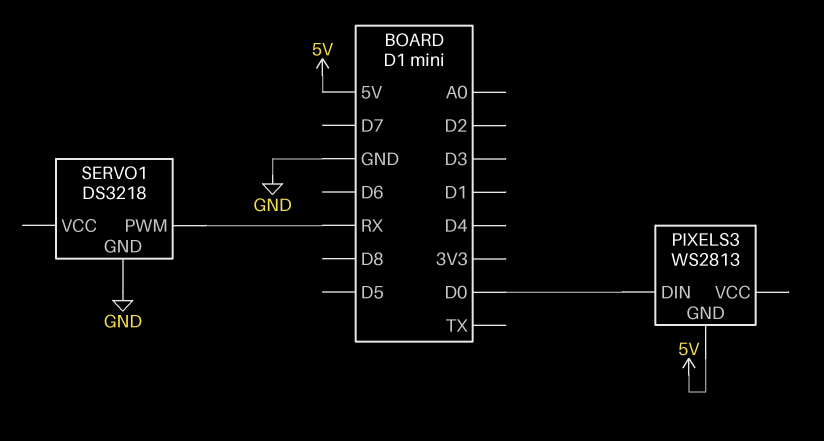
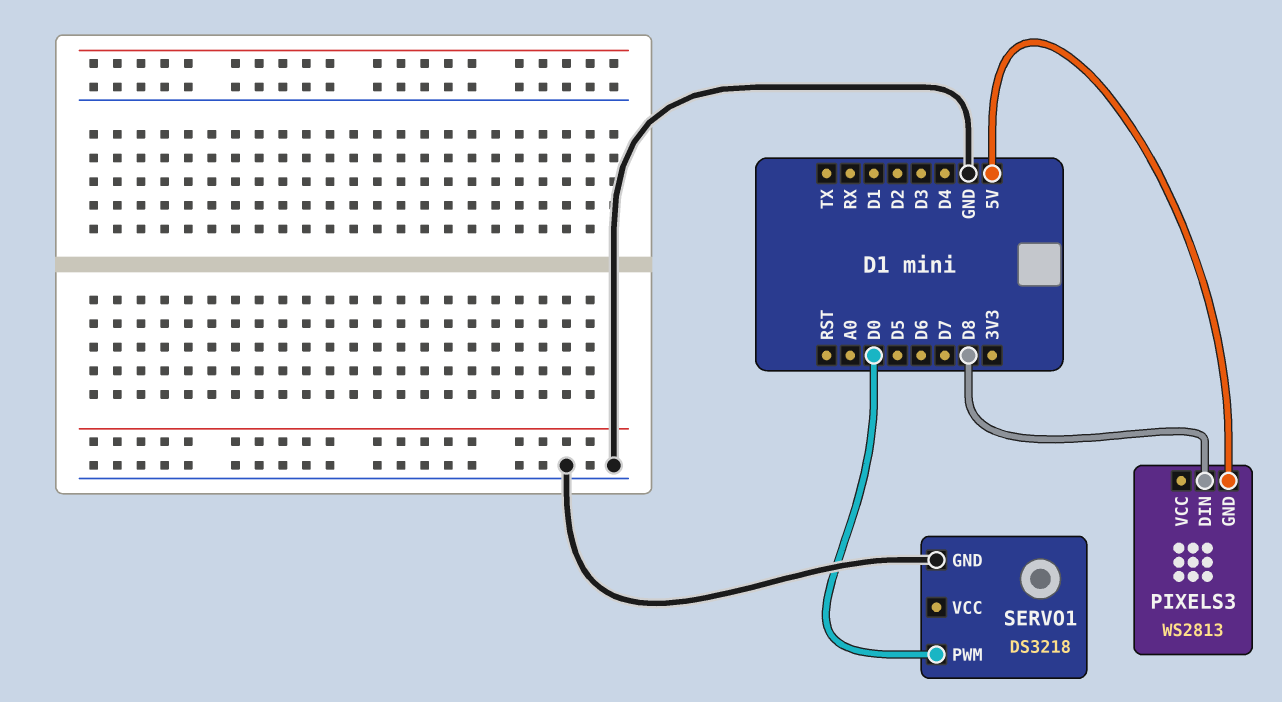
PIXELS3 pin DIN: D0 -> D8
SERVO1 pin PWM: RX -> D0

